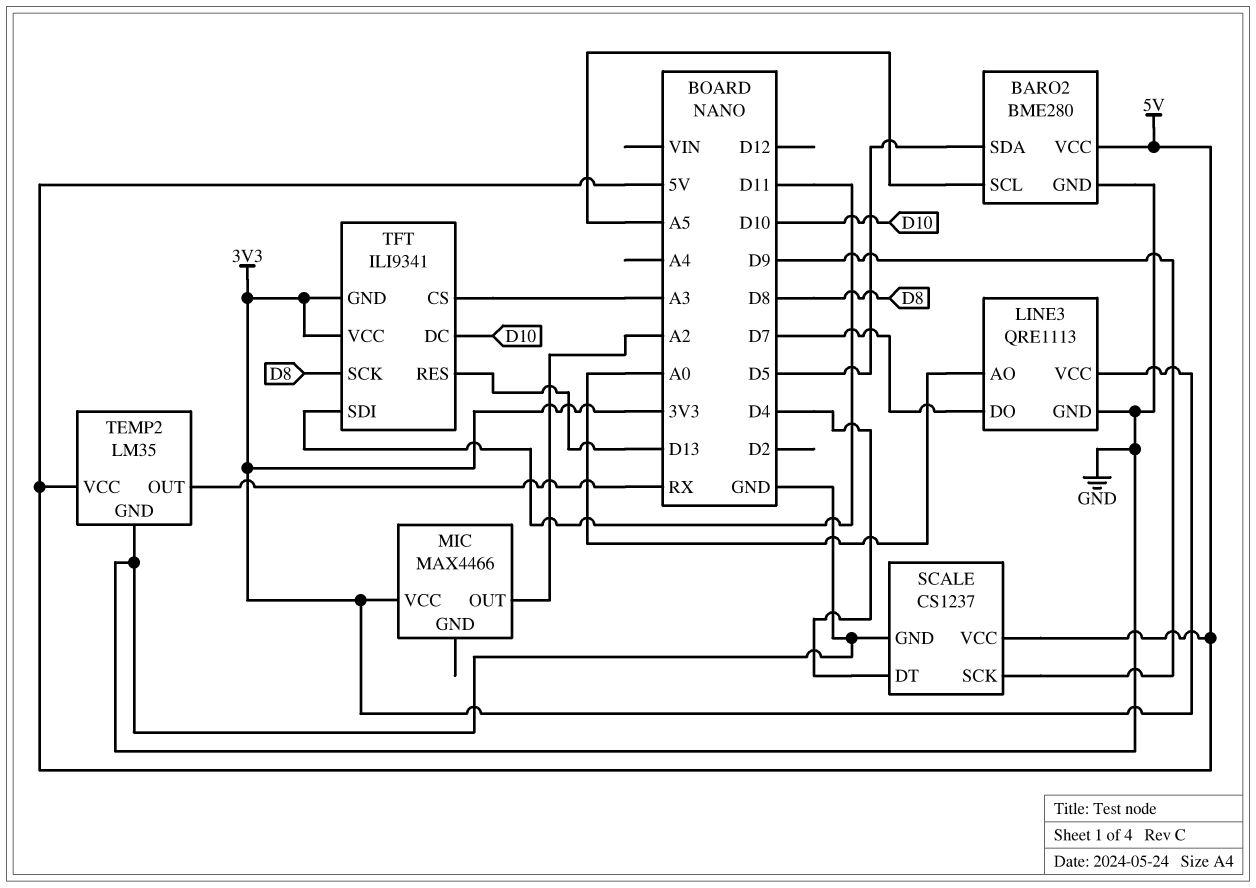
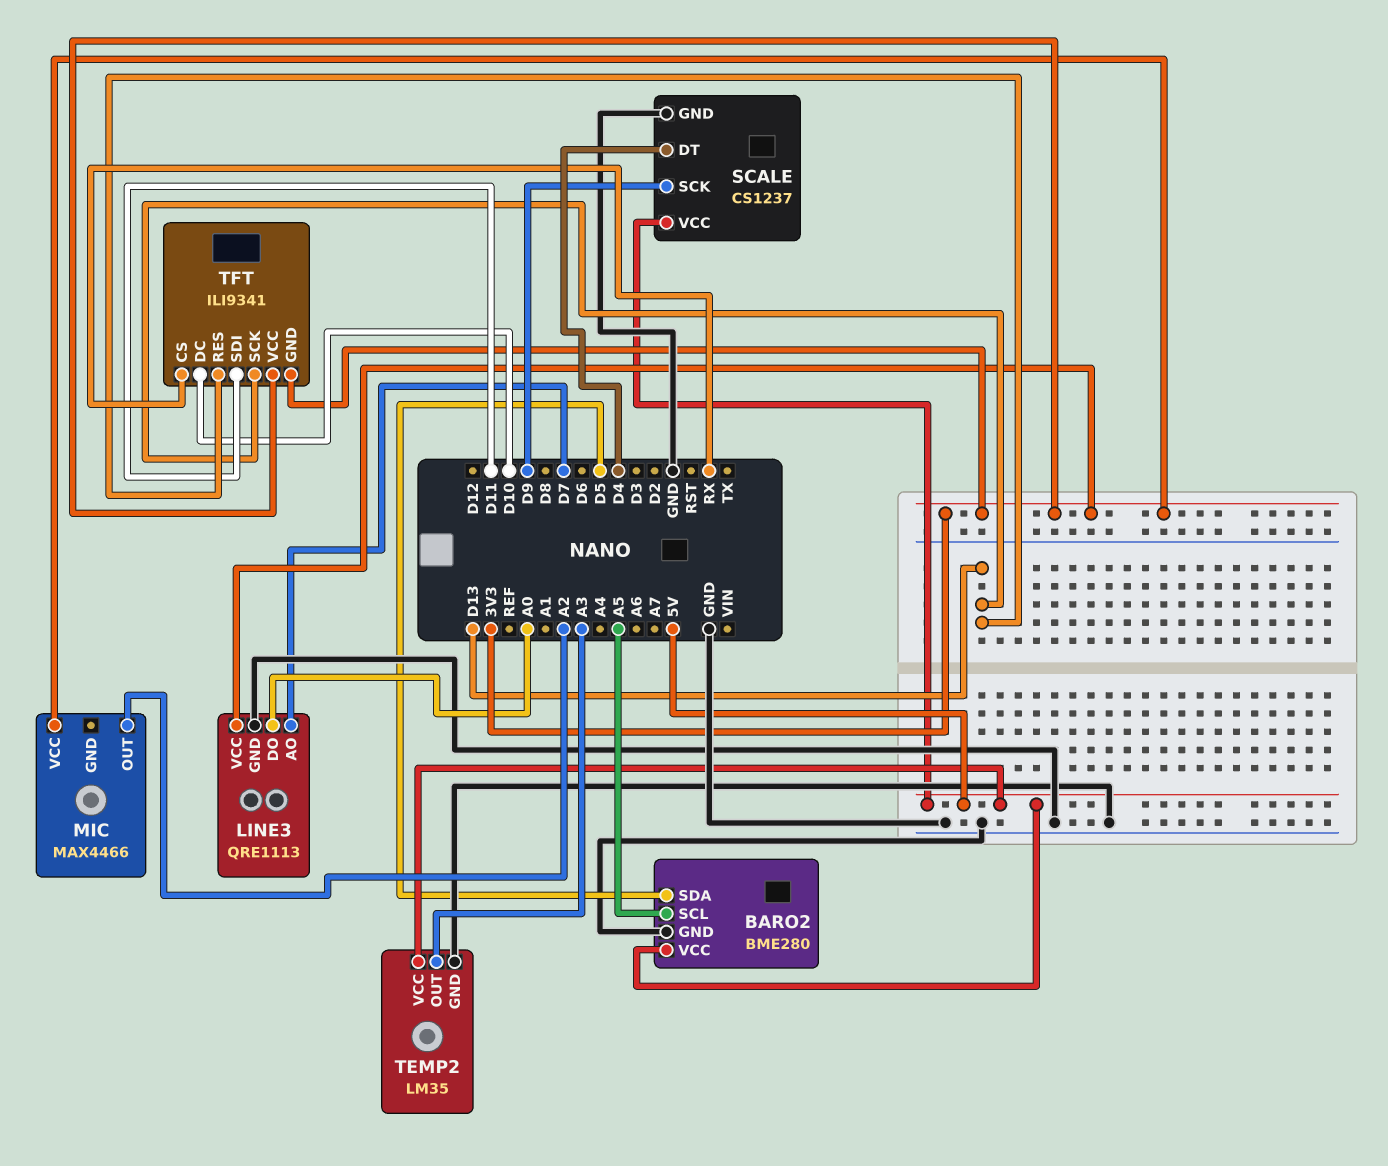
LINE3 pin AO: A0 -> D7
LINE3 pin DO: D7 -> A0
TEMP2 pin OUT: RX -> A3
TFT pin CS: A3 -> RX
TFT pin SCK: D8 -> D13

